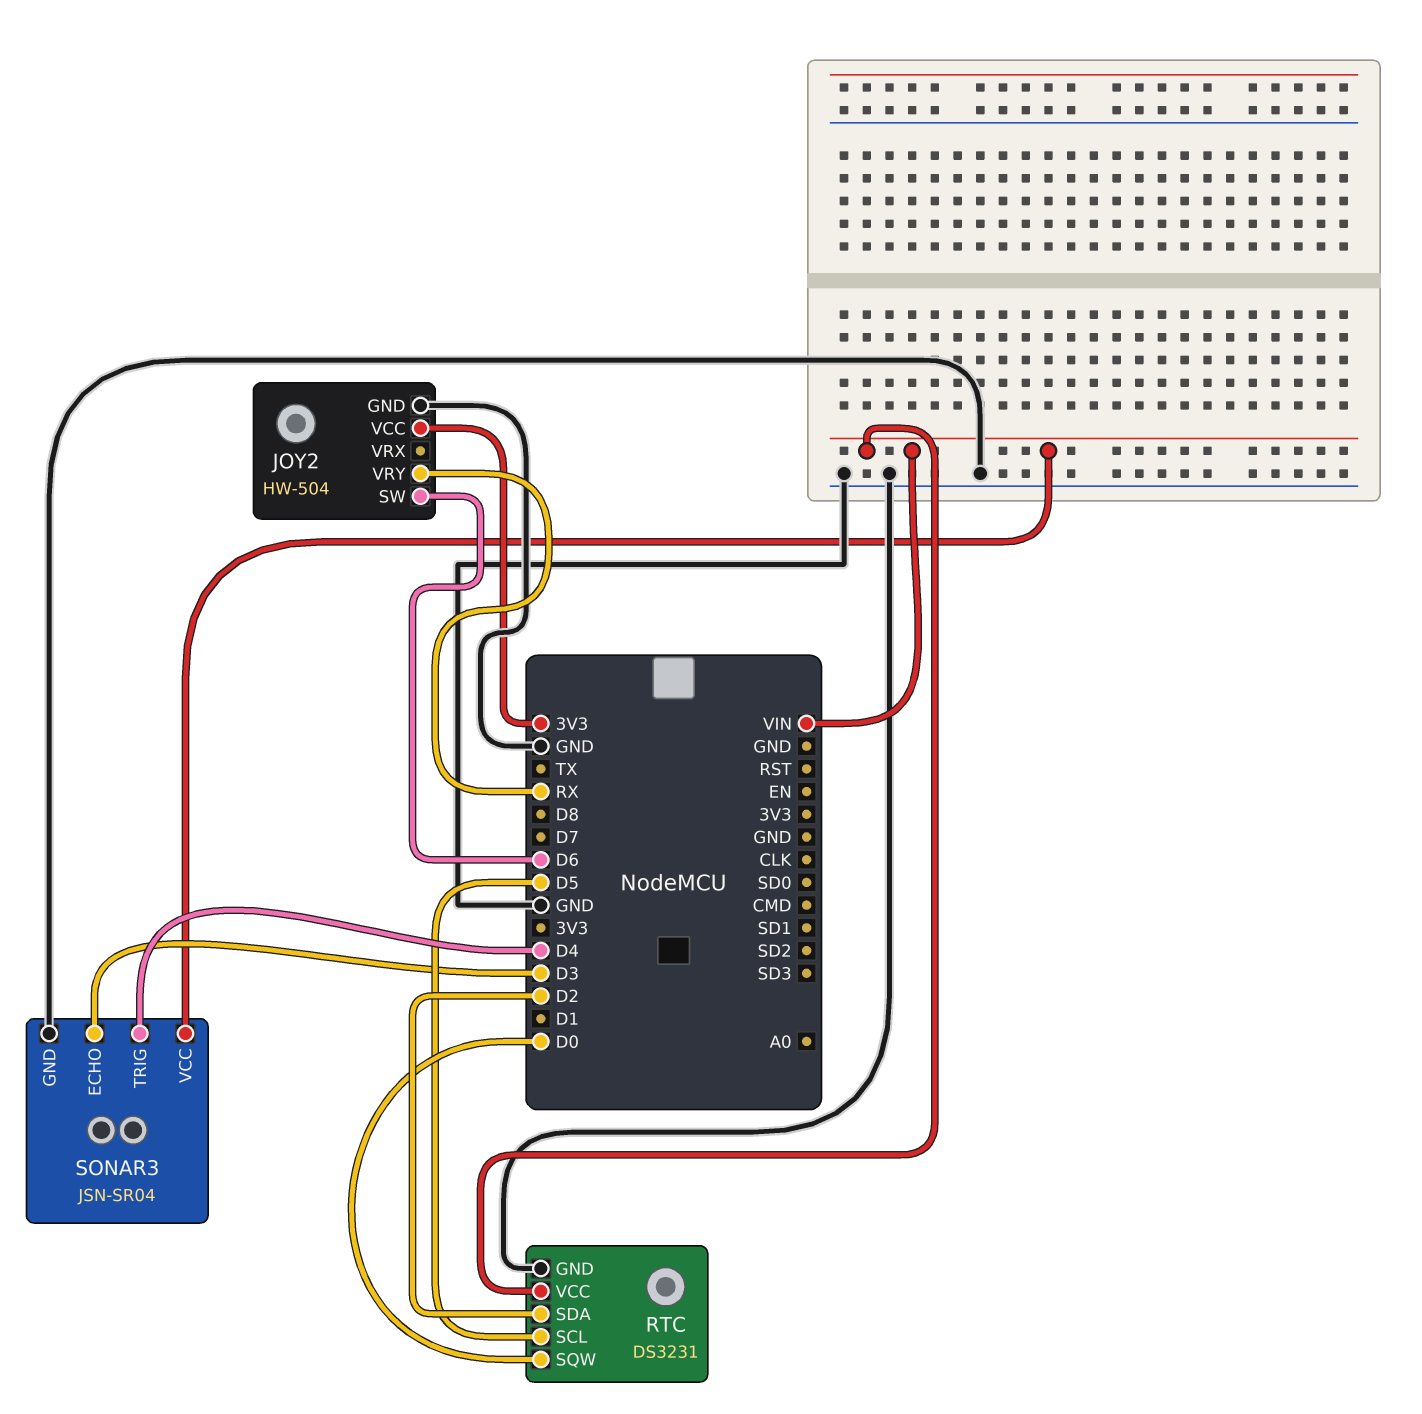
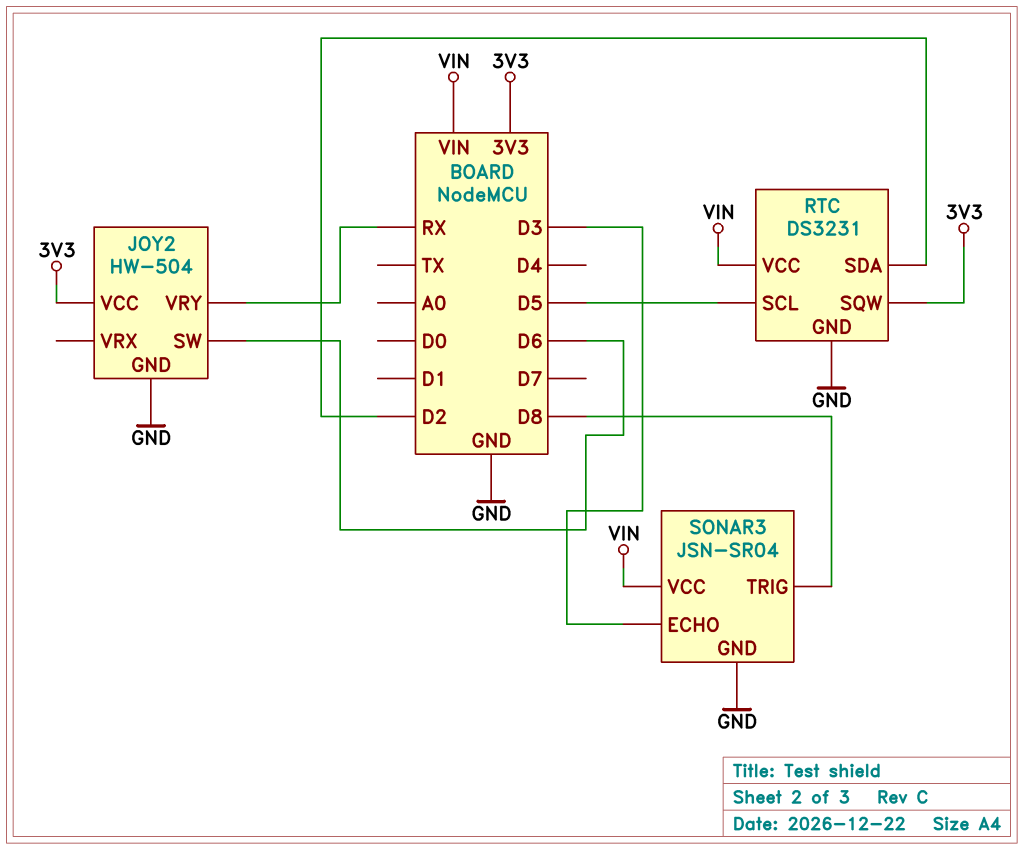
RTC pin SQW: D0 -> 3V3
SONAR3 pin TRIG: D4 -> D8

